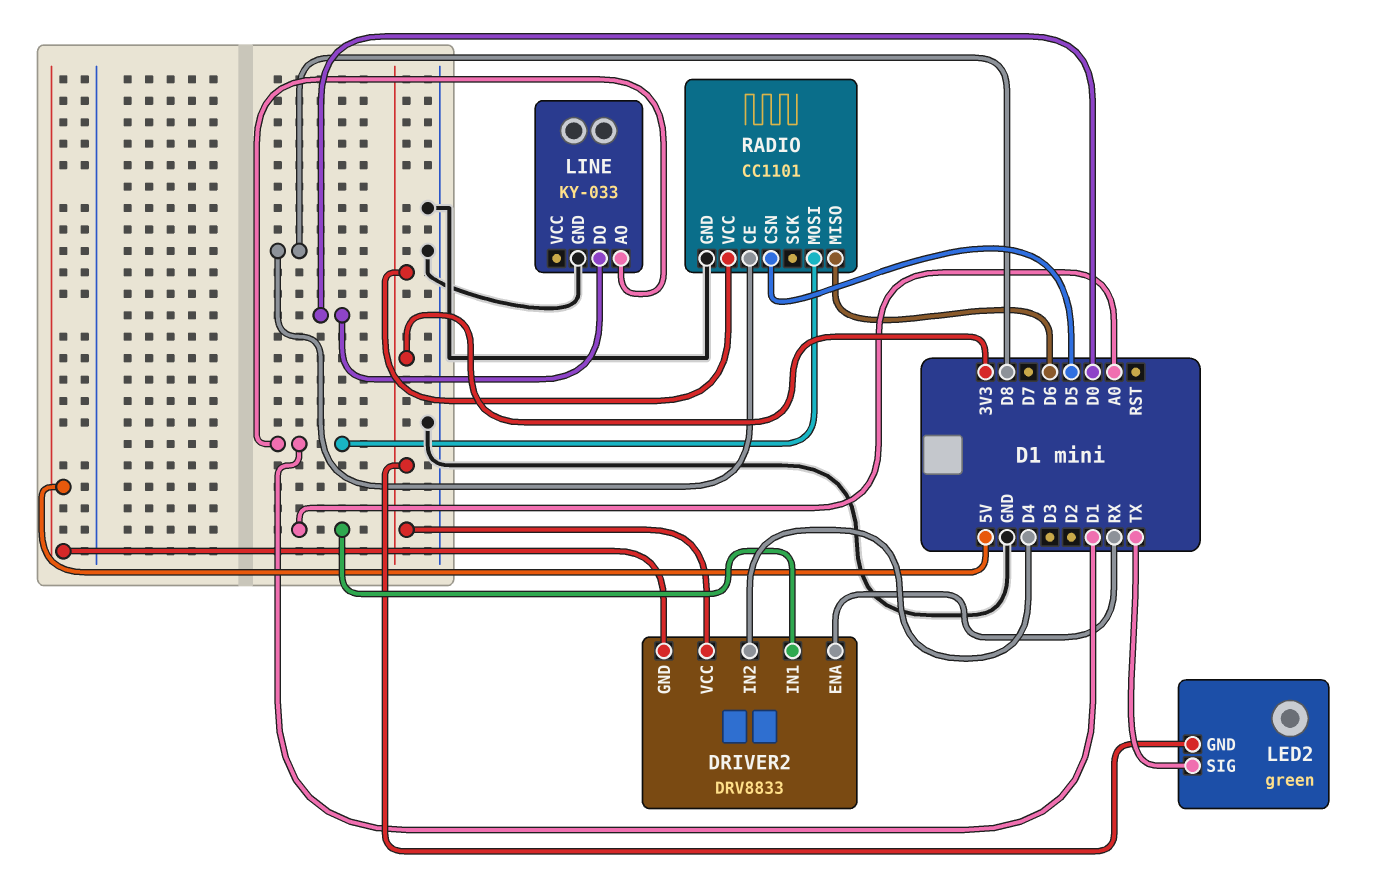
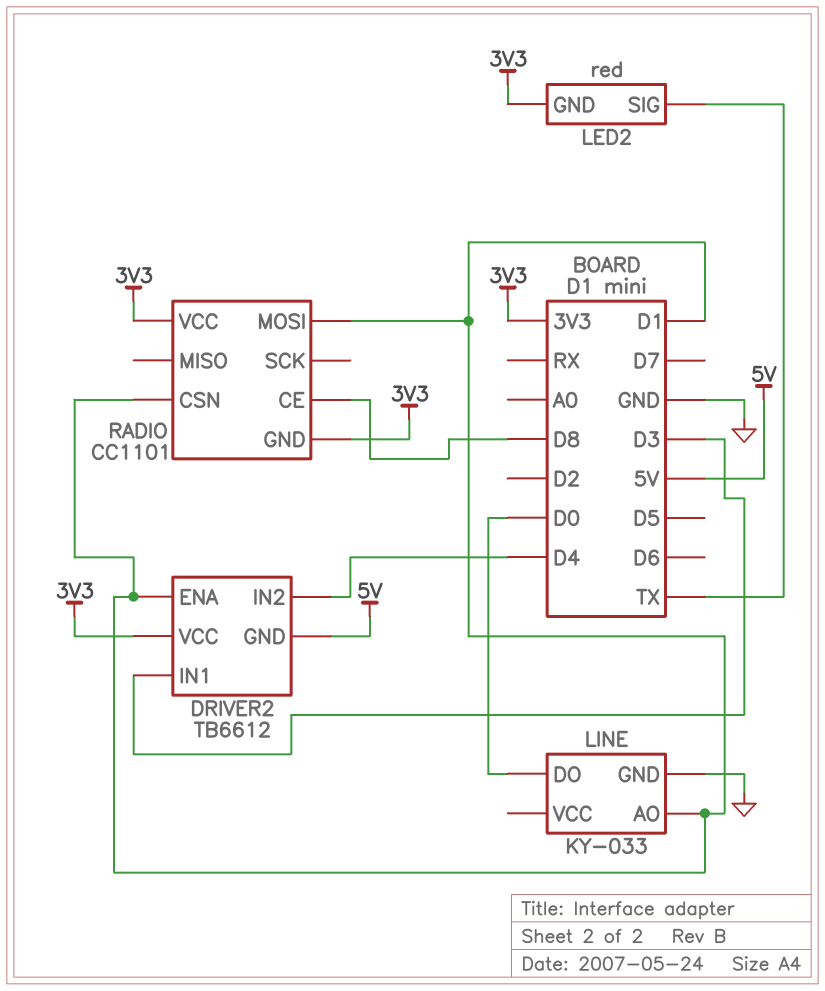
DRIVER2: DRV8833 -> TB6612
DRIVER2 pin ENA: RX -> D1
DRIVER2 pin IN1: A0 -> D3
LED2: green -> red
RADIO pin CSN: D5 -> D1
RADIO pin GND: GND -> 3V3
RADIO pin MISO: D6 -> none

